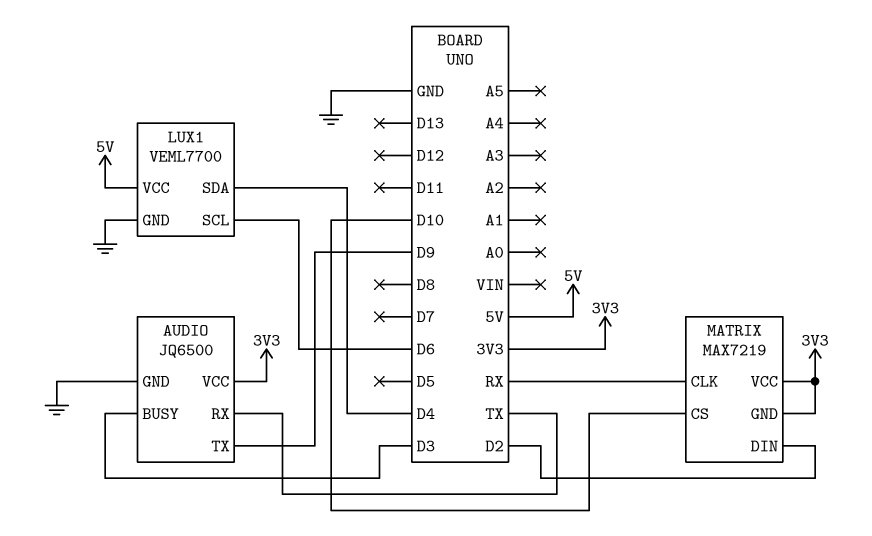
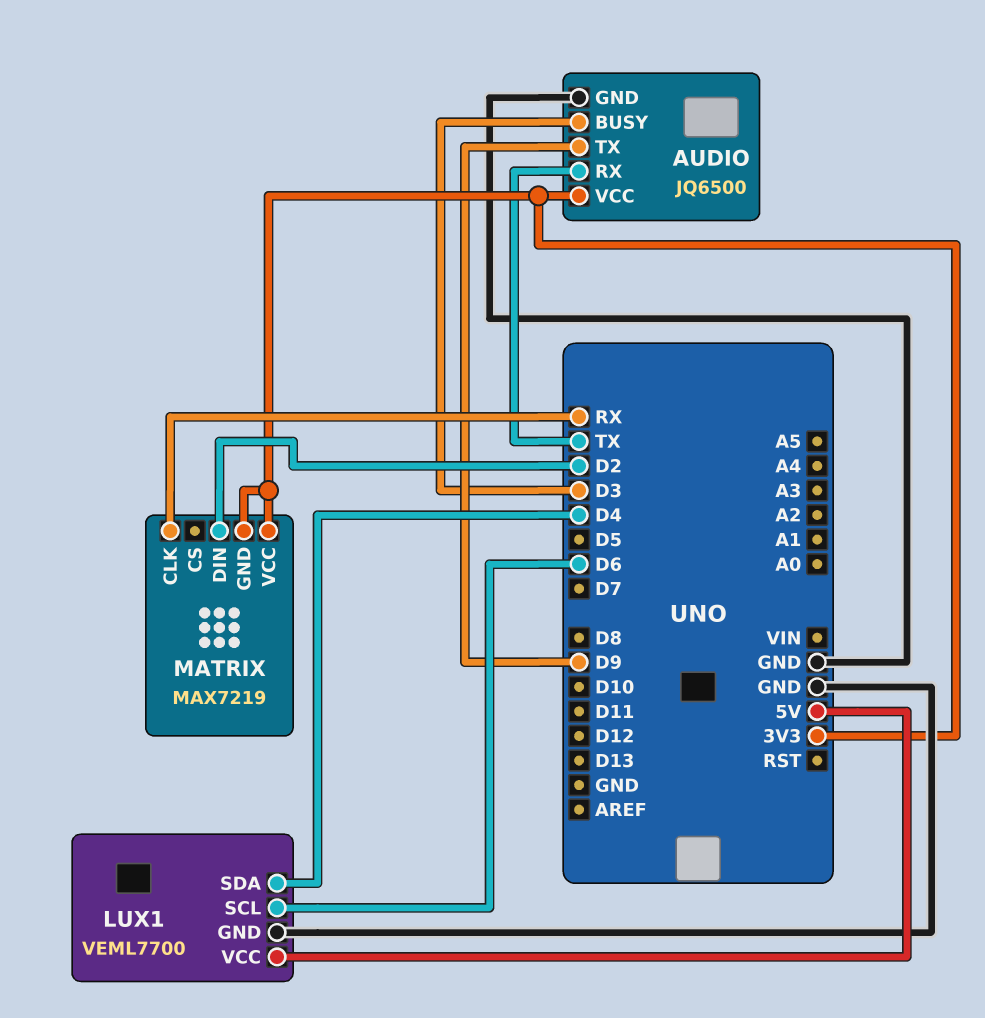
MATRIX pin CS: D10 -> none

